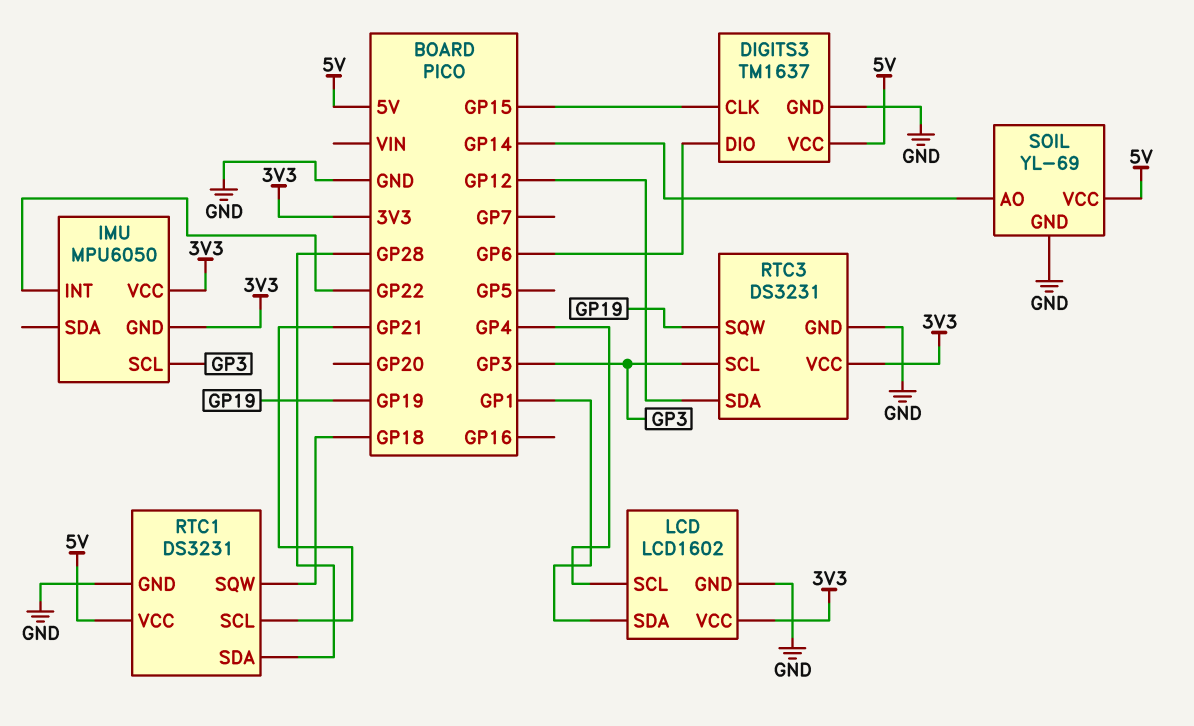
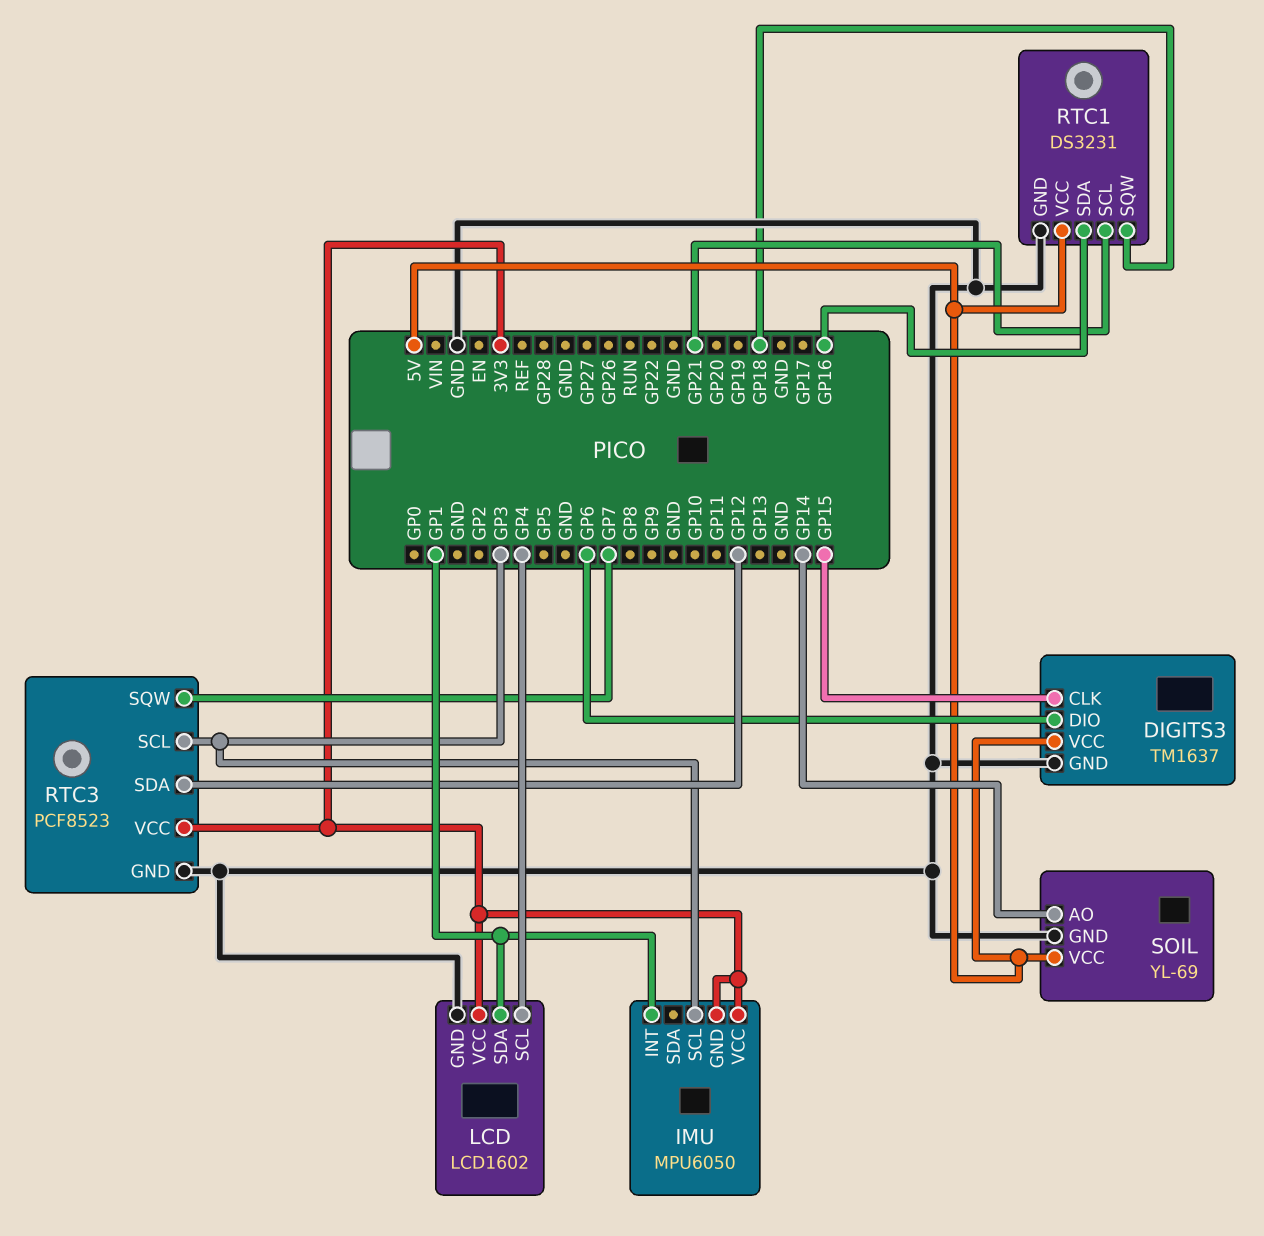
IMU pin INT: GP22 -> GP1
RTC1 pin SDA: GP28 -> GP16
RTC3: DS3231 -> PCF8523
RTC3 pin SQW: GP19 -> GP7

